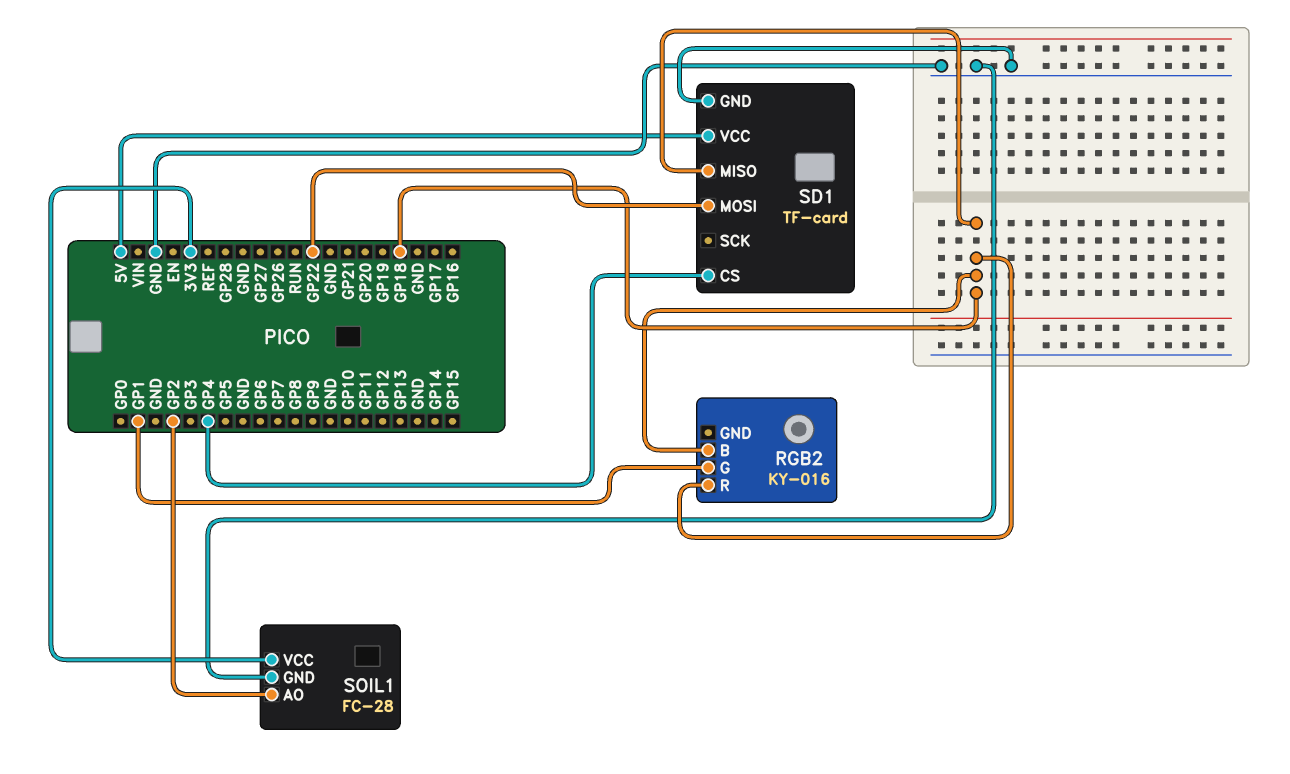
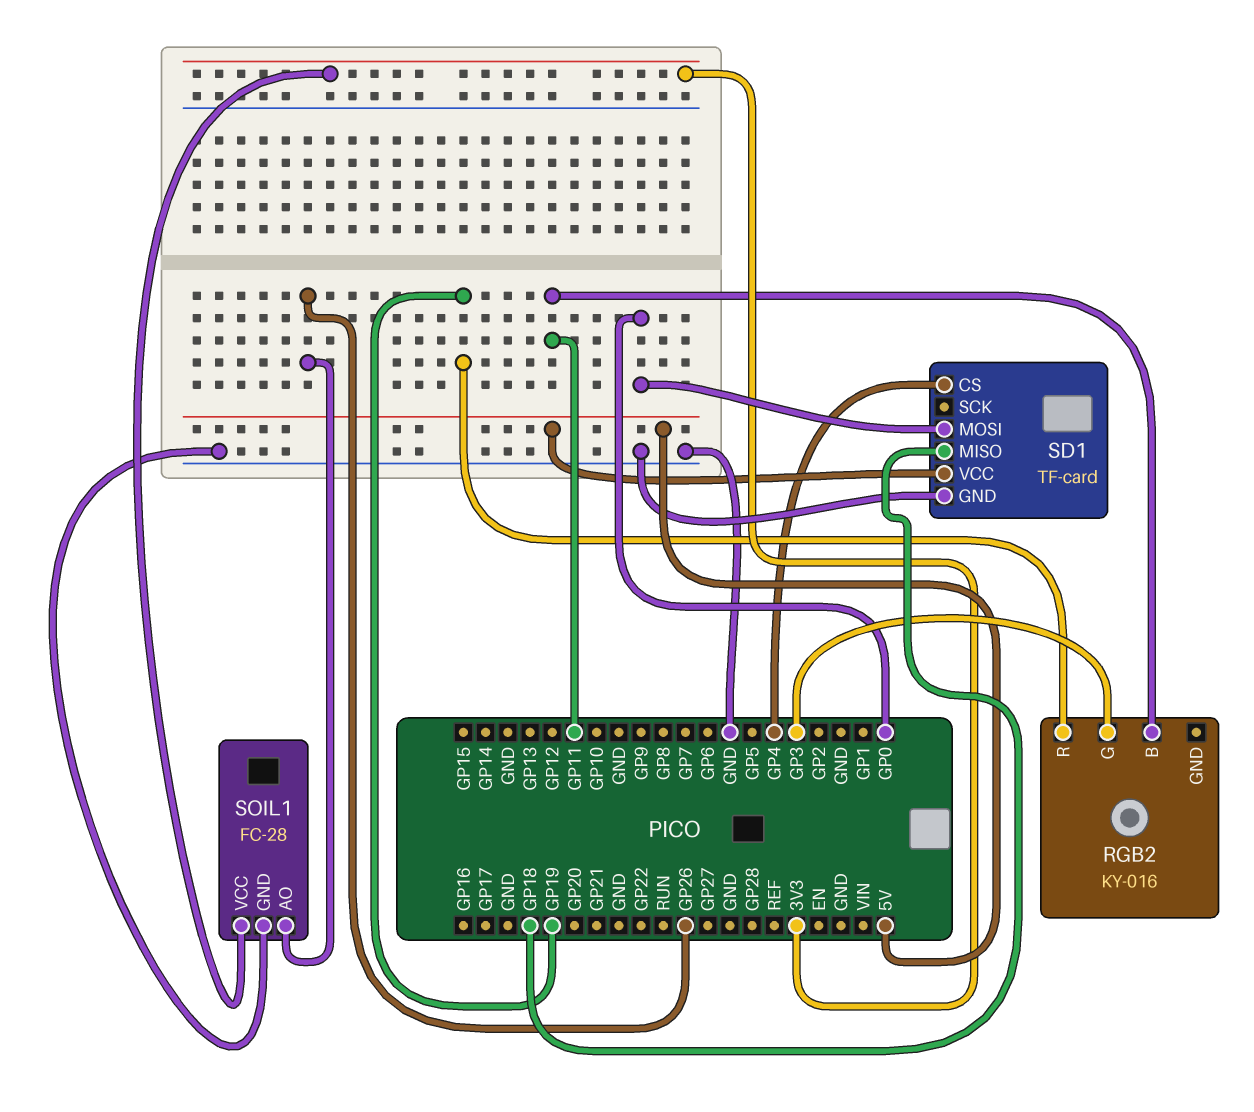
RGB2 pin B: GP18 -> GP11
RGB2 pin G: GP1 -> GP3
RGB2 pin R: GP18 -> GP19
SD1 pin MOSI: GP22 -> GP0
SOIL1 pin AO: GP2 -> GP26

